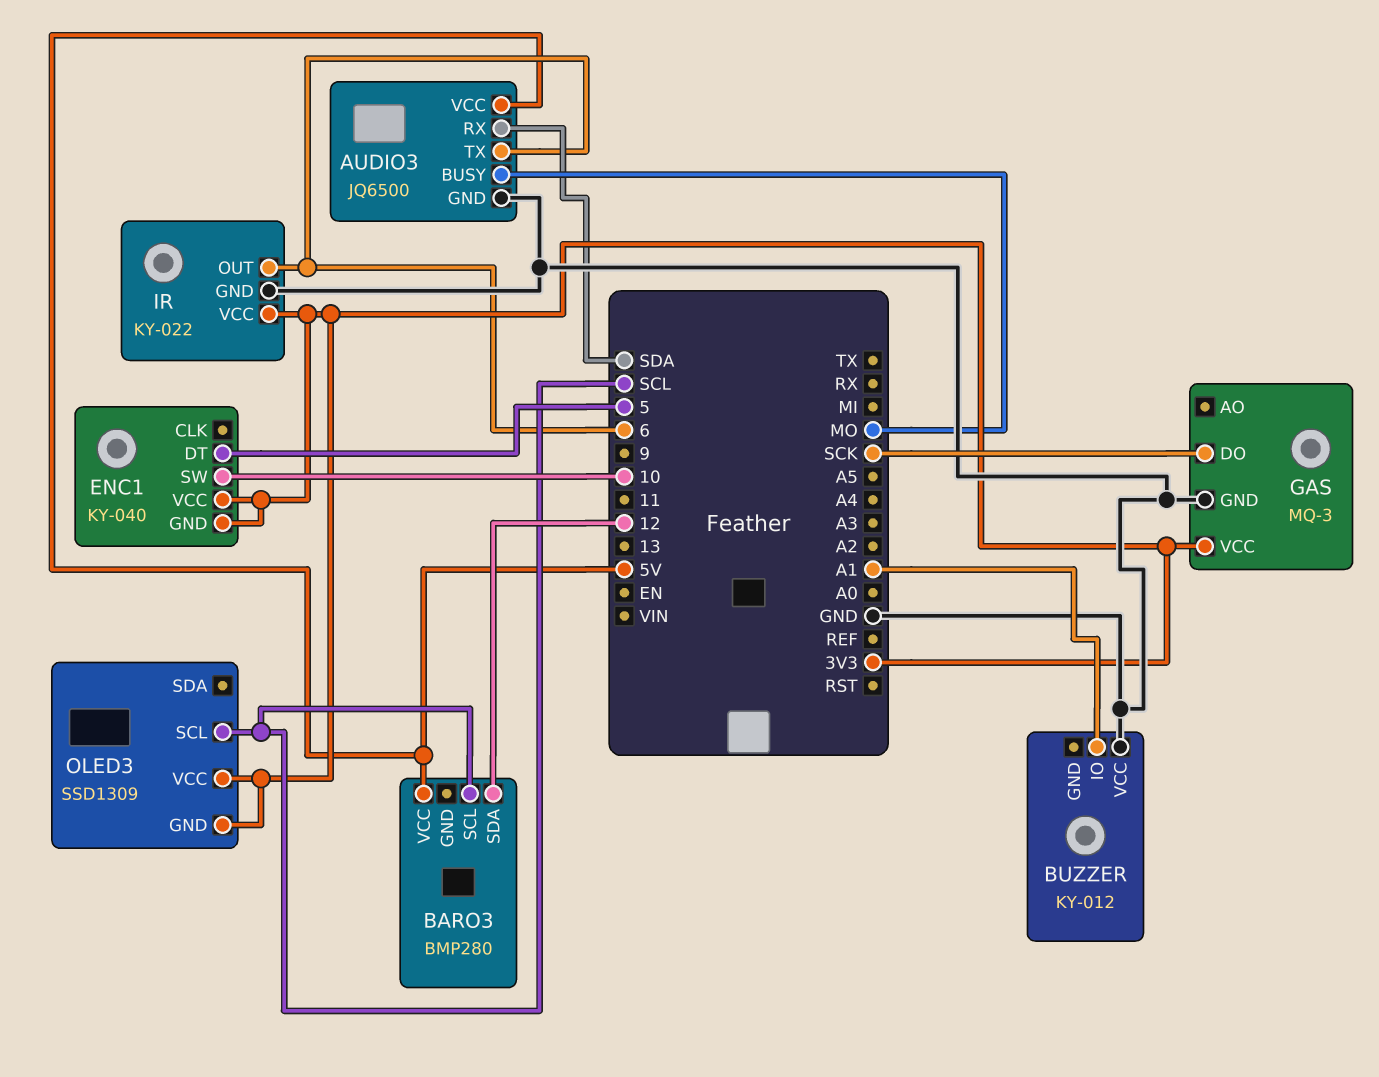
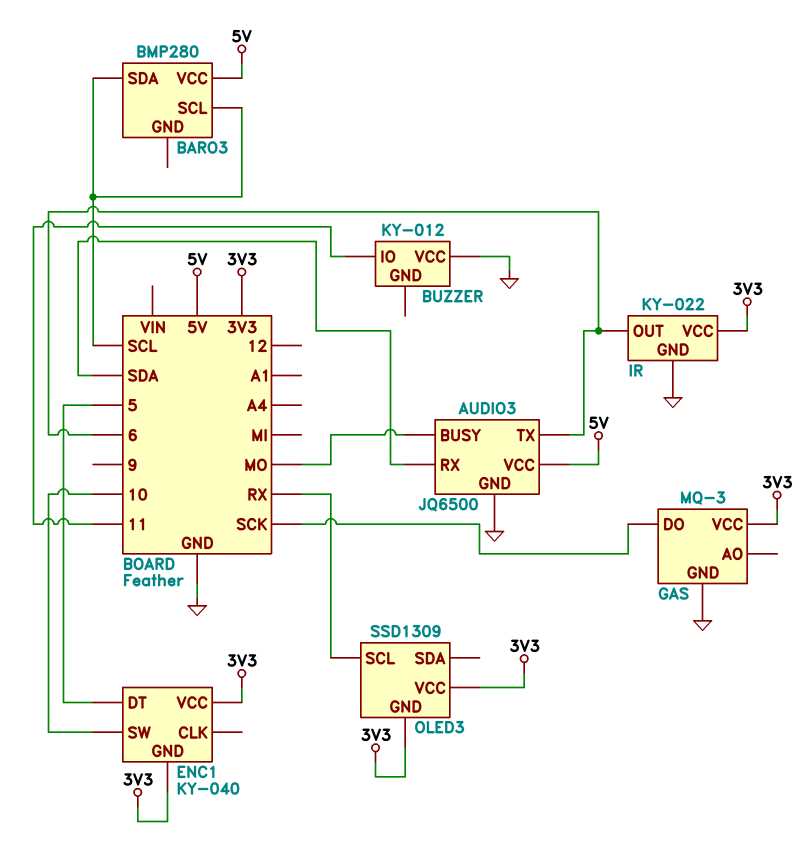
BARO3 pin SDA: 12 -> SCL
BUZZER pin IO: A1 -> 11
OLED3 pin SCL: SCL -> RX

